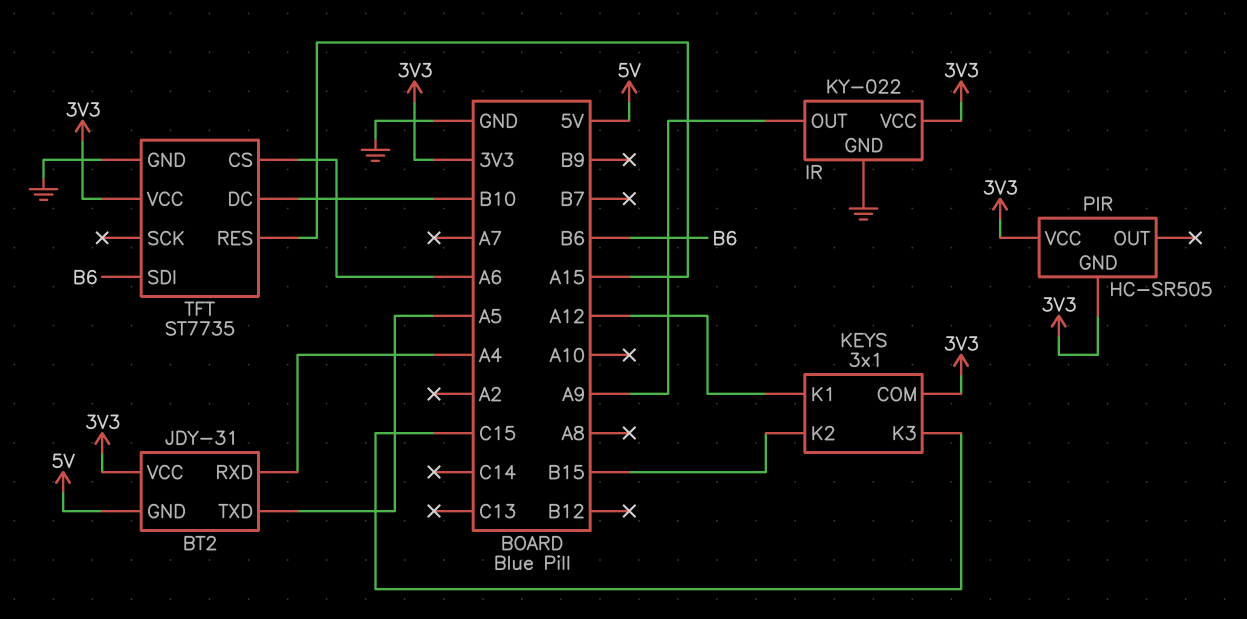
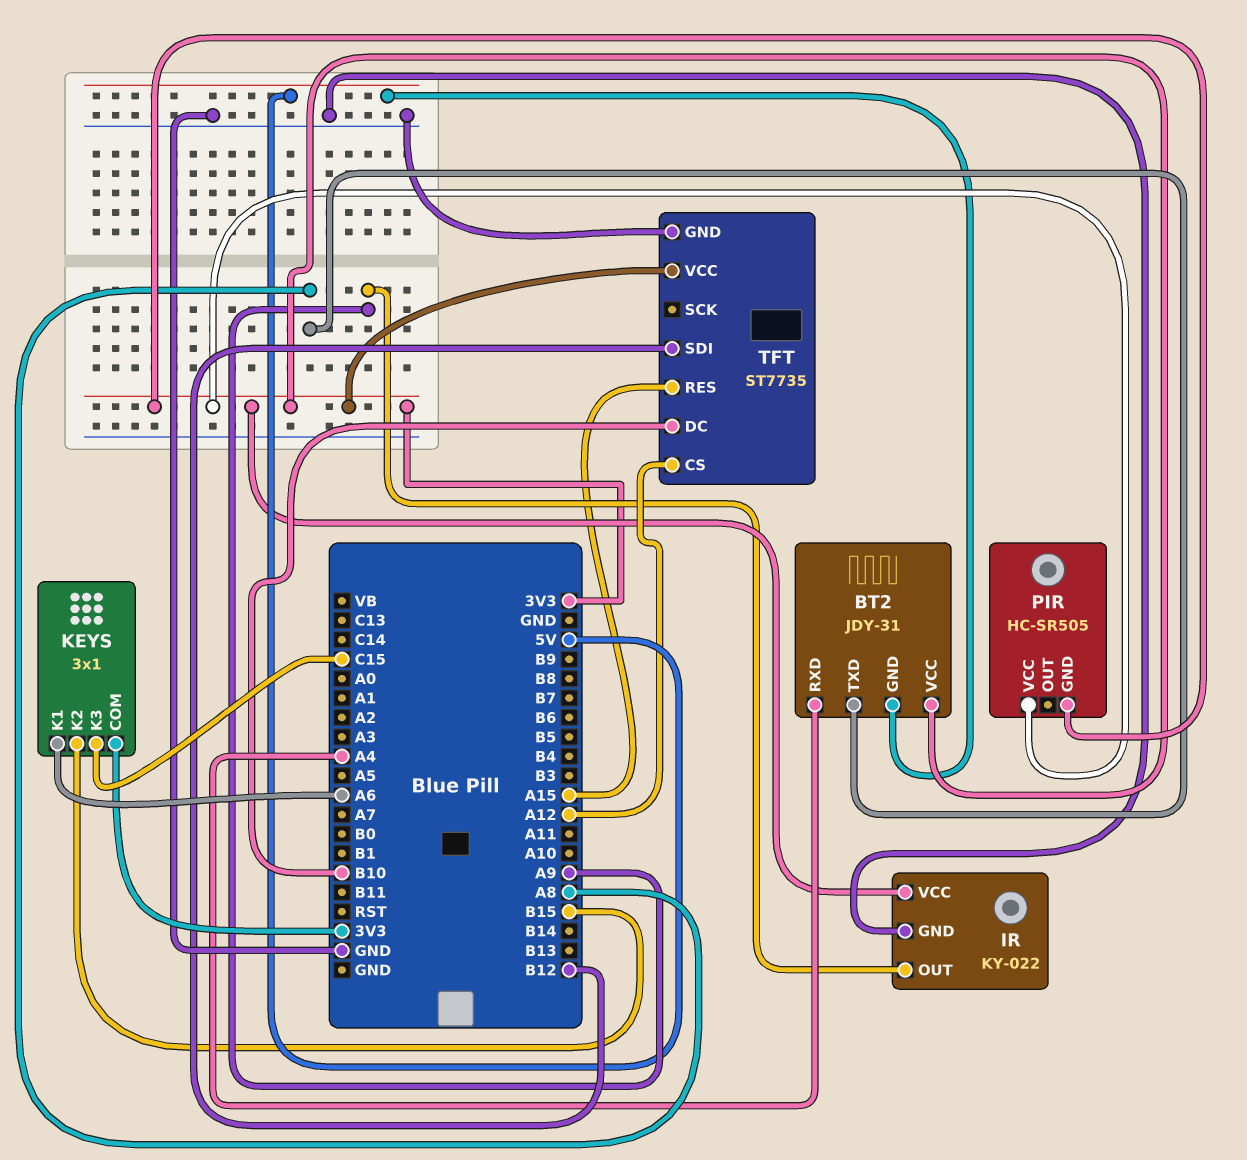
BT2 pin TXD: A5 -> A8
KEYS pin K1: A12 -> A6
TFT pin CS: A6 -> A12
TFT pin SDI: B6 -> B12

